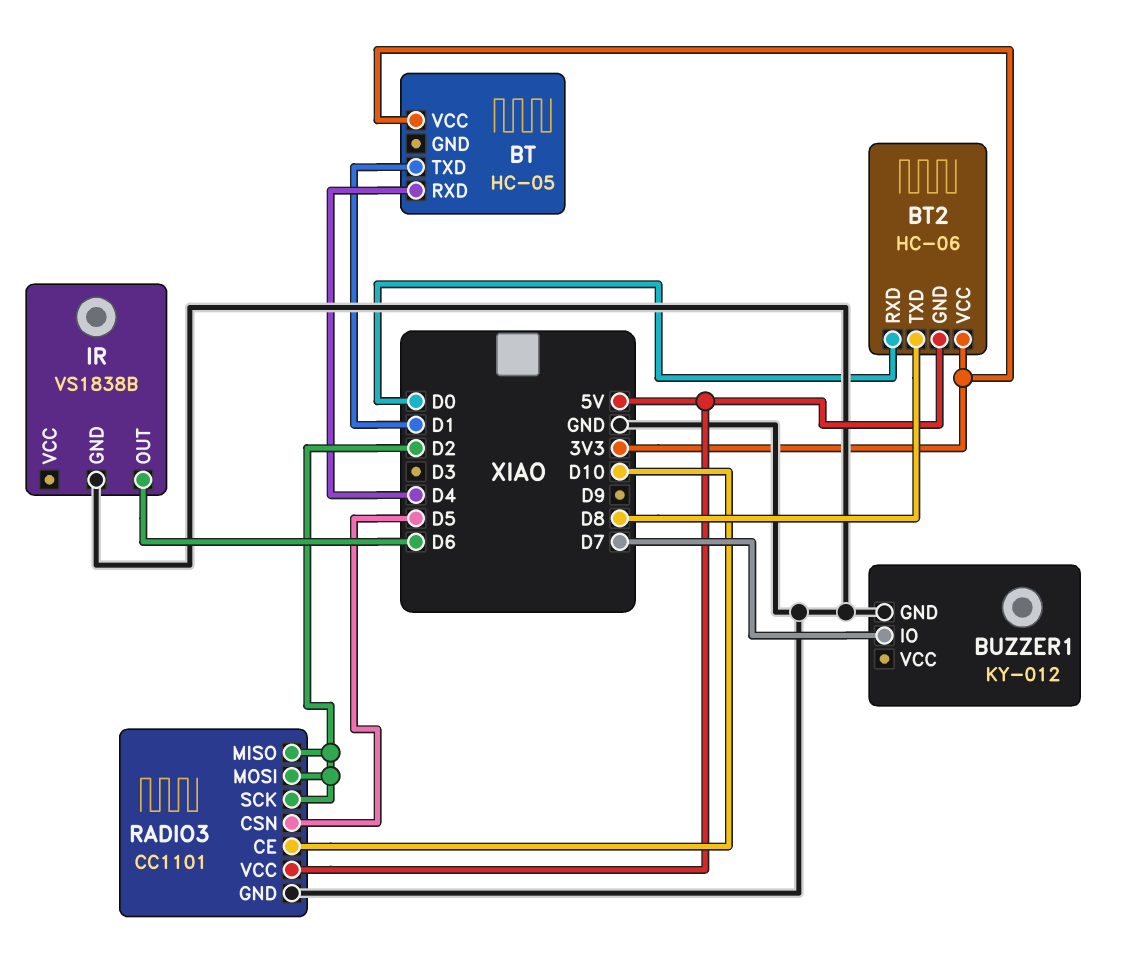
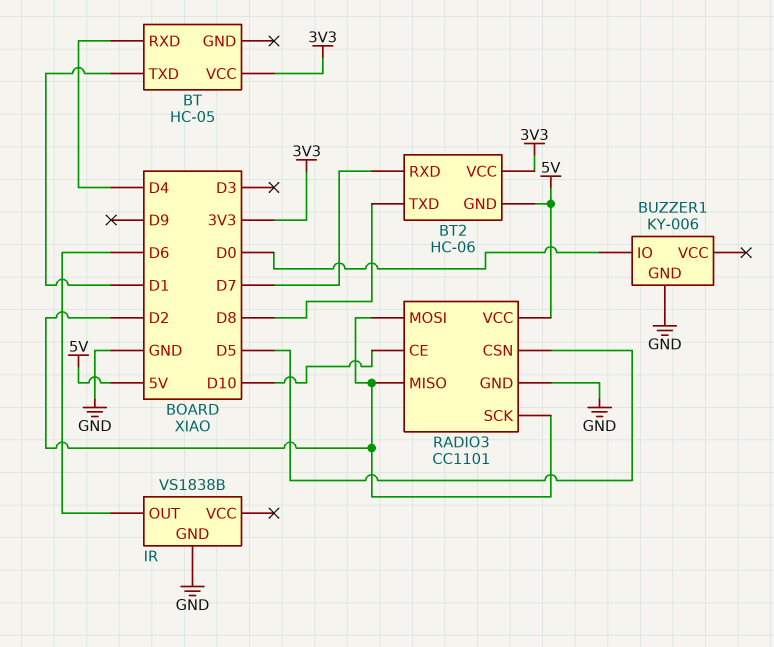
BT2 pin RXD: D0 -> D7
BUZZER1: KY-012 -> KY-006
BUZZER1 pin IO: D7 -> D0

